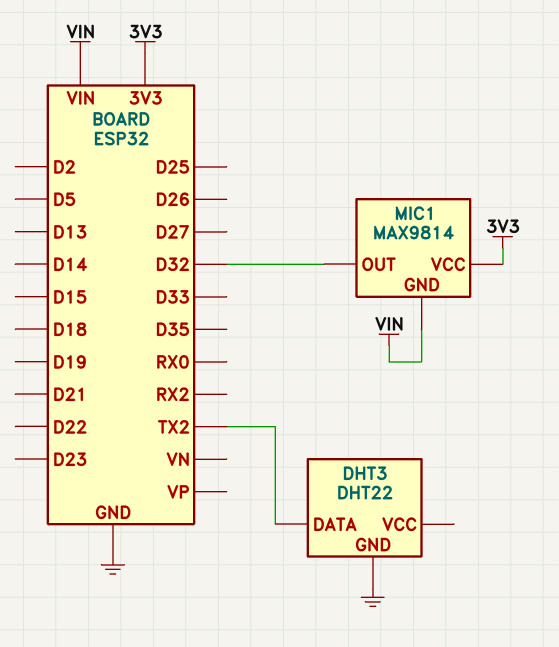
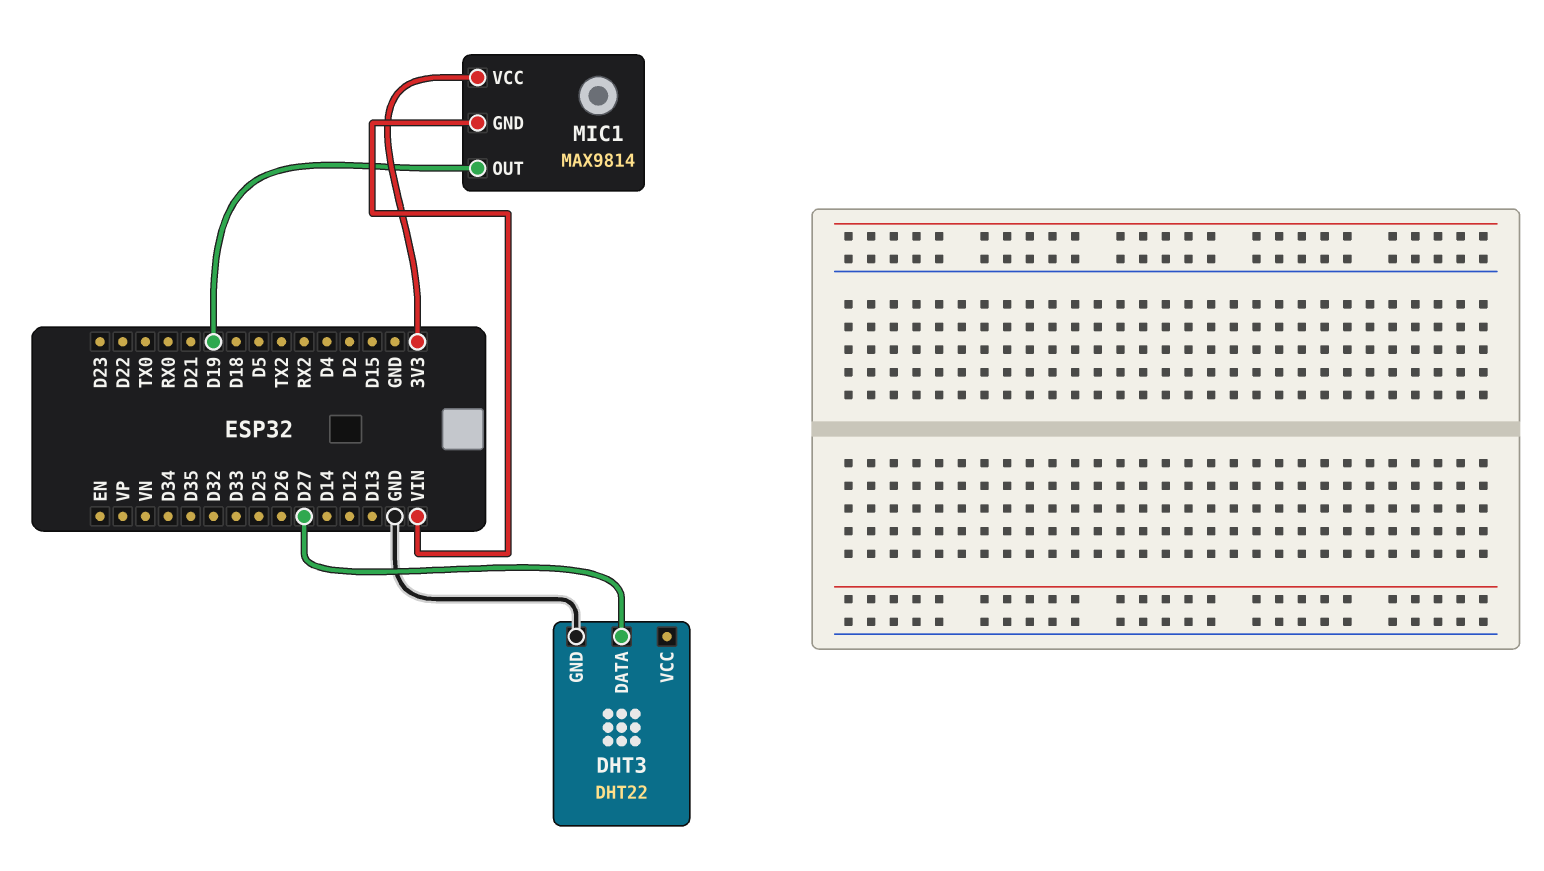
DHT3 pin DATA: TX2 -> D27
MIC1 pin OUT: D32 -> D19

